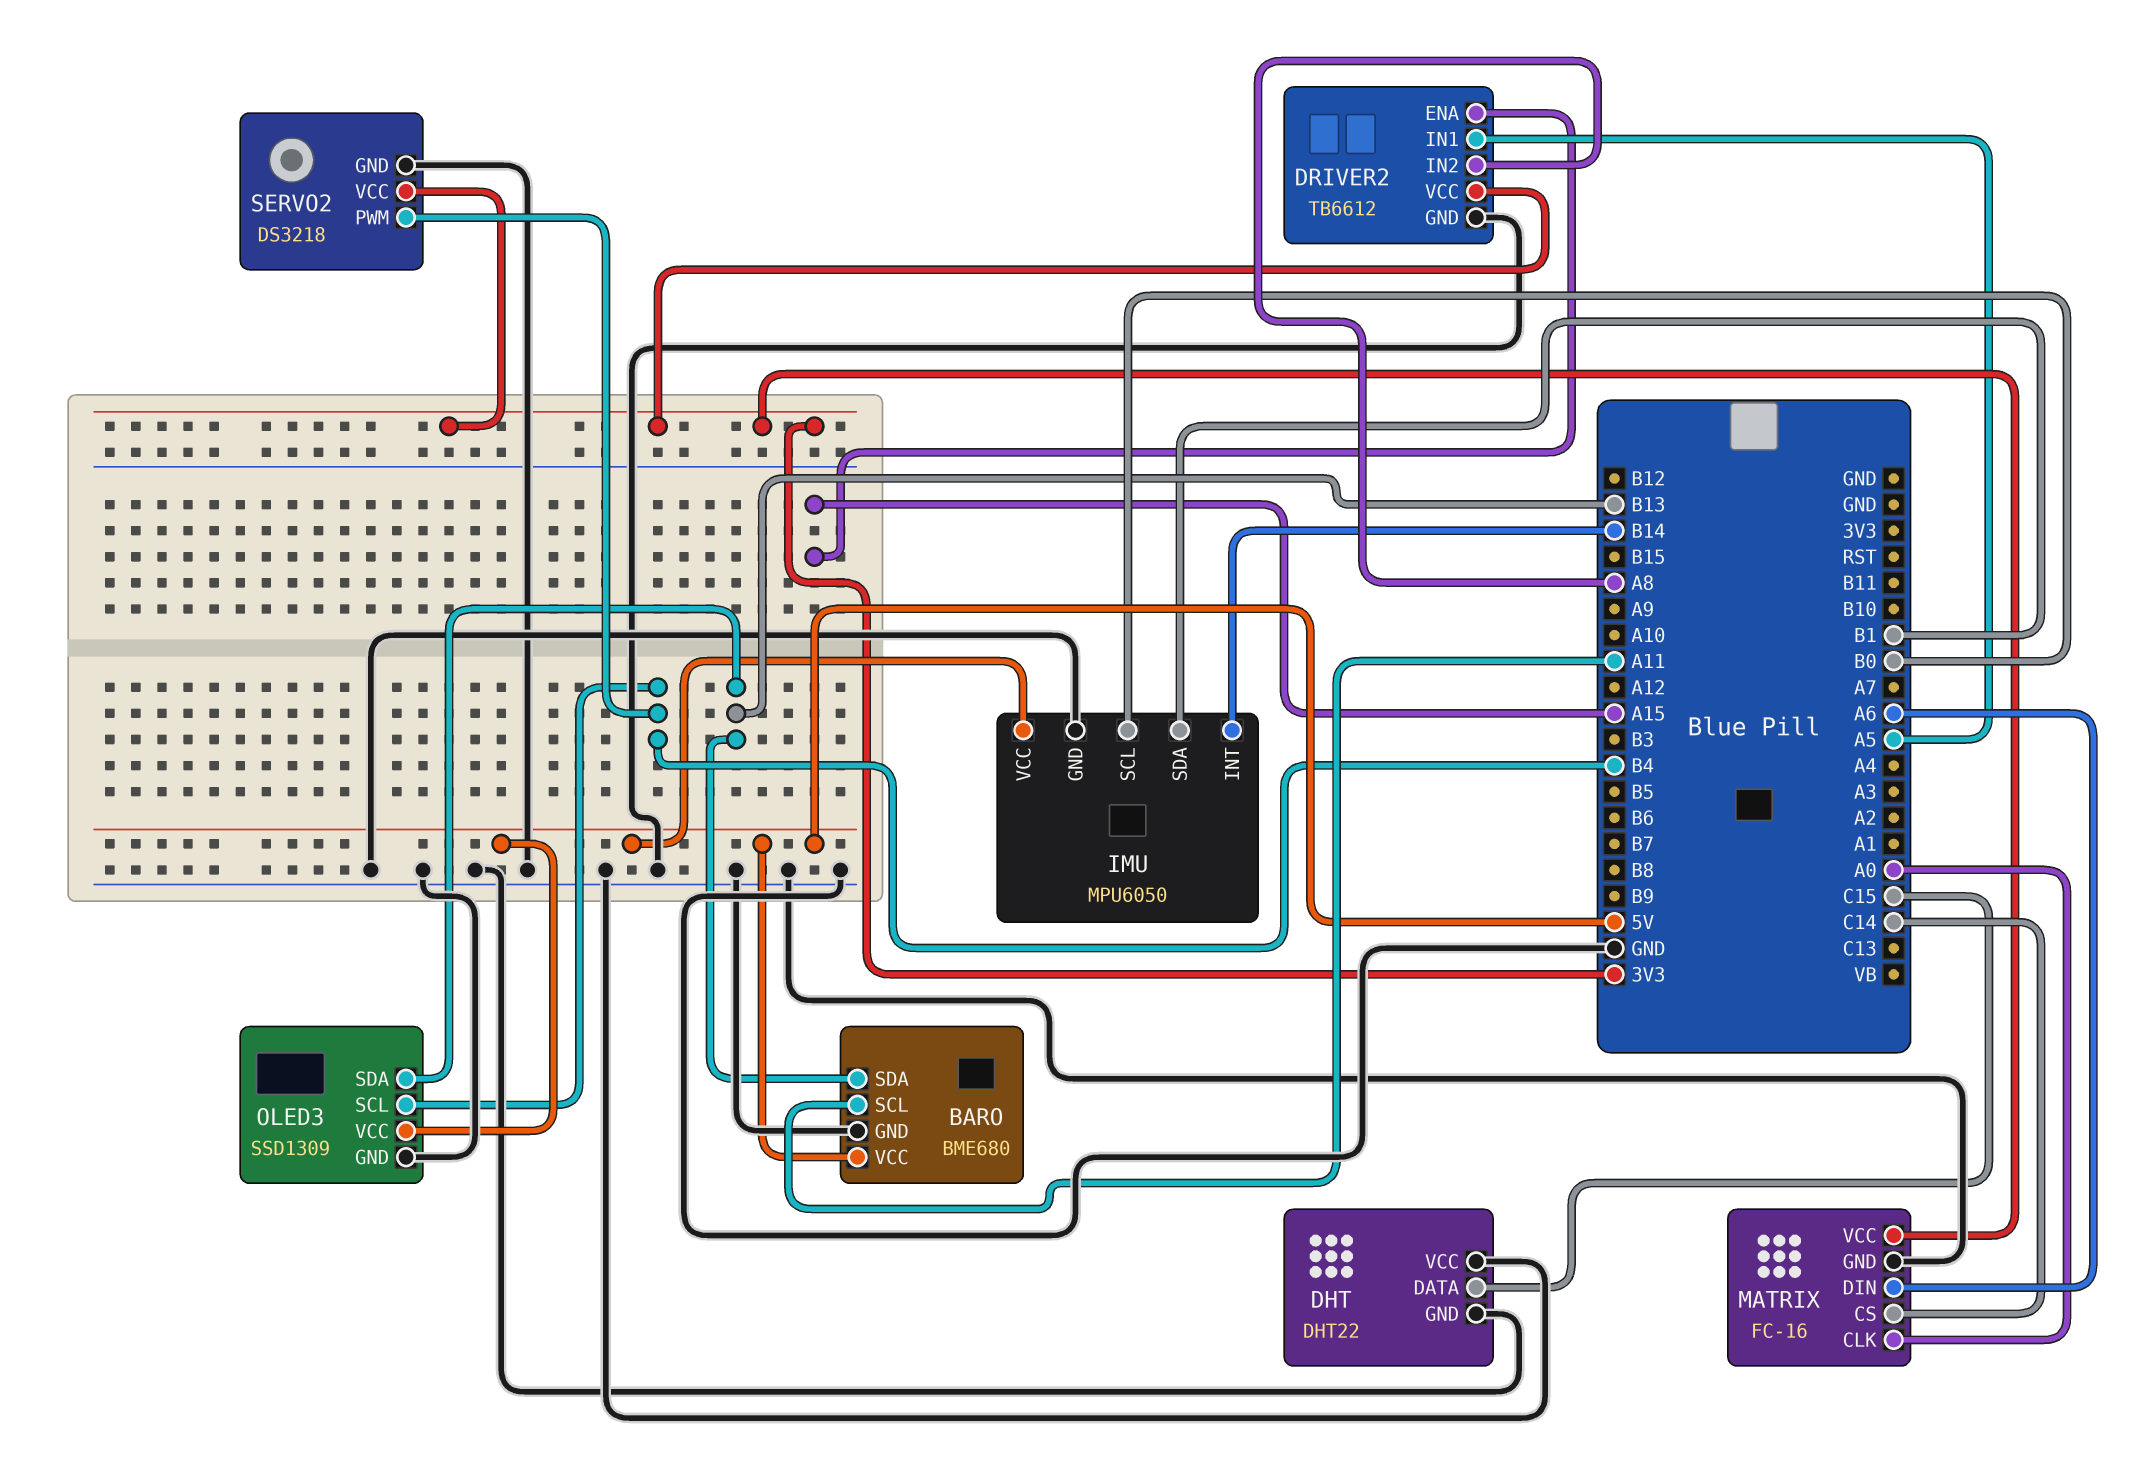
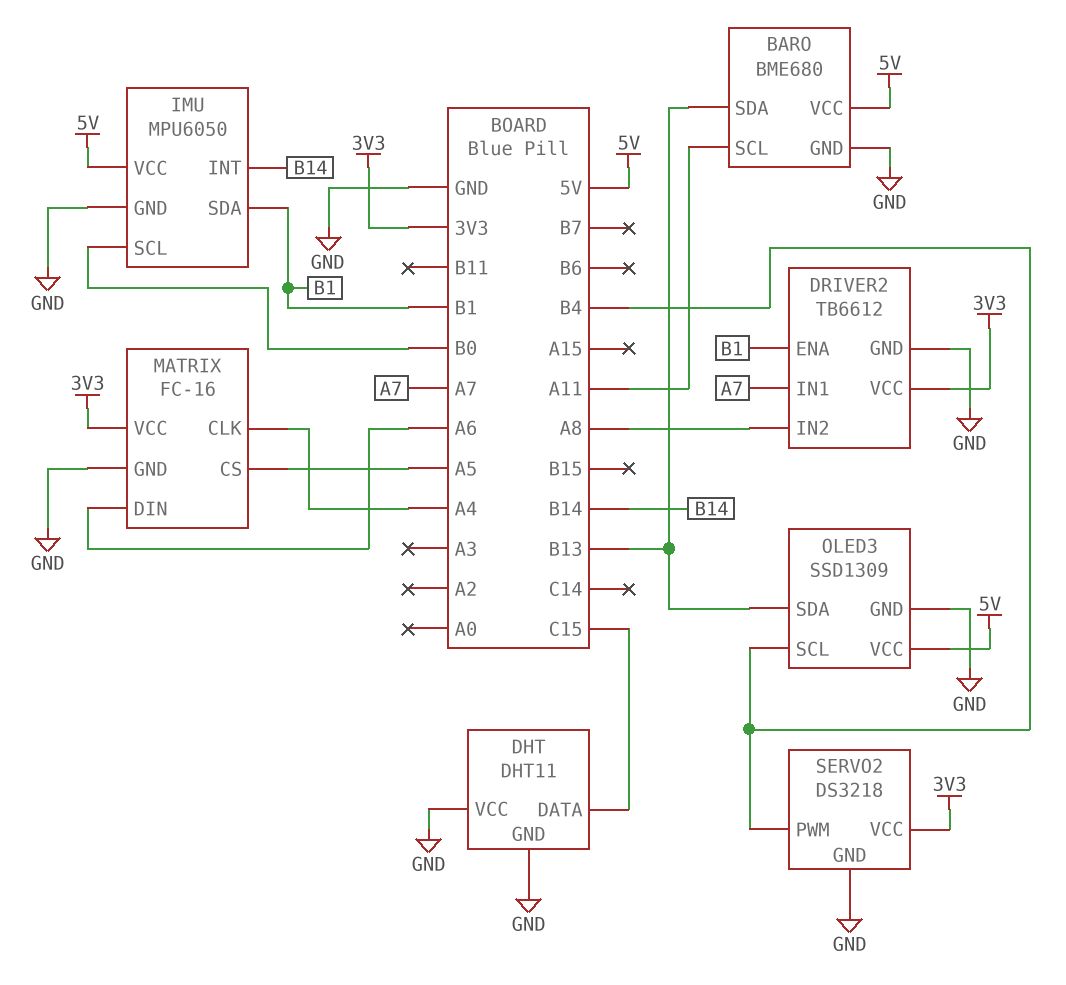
DHT: DHT22 -> DHT11
DRIVER2 pin ENA: A15 -> B1
DRIVER2 pin IN1: A5 -> A7
MATRIX pin CLK: A0 -> A4
MATRIX pin CS: C14 -> A5

